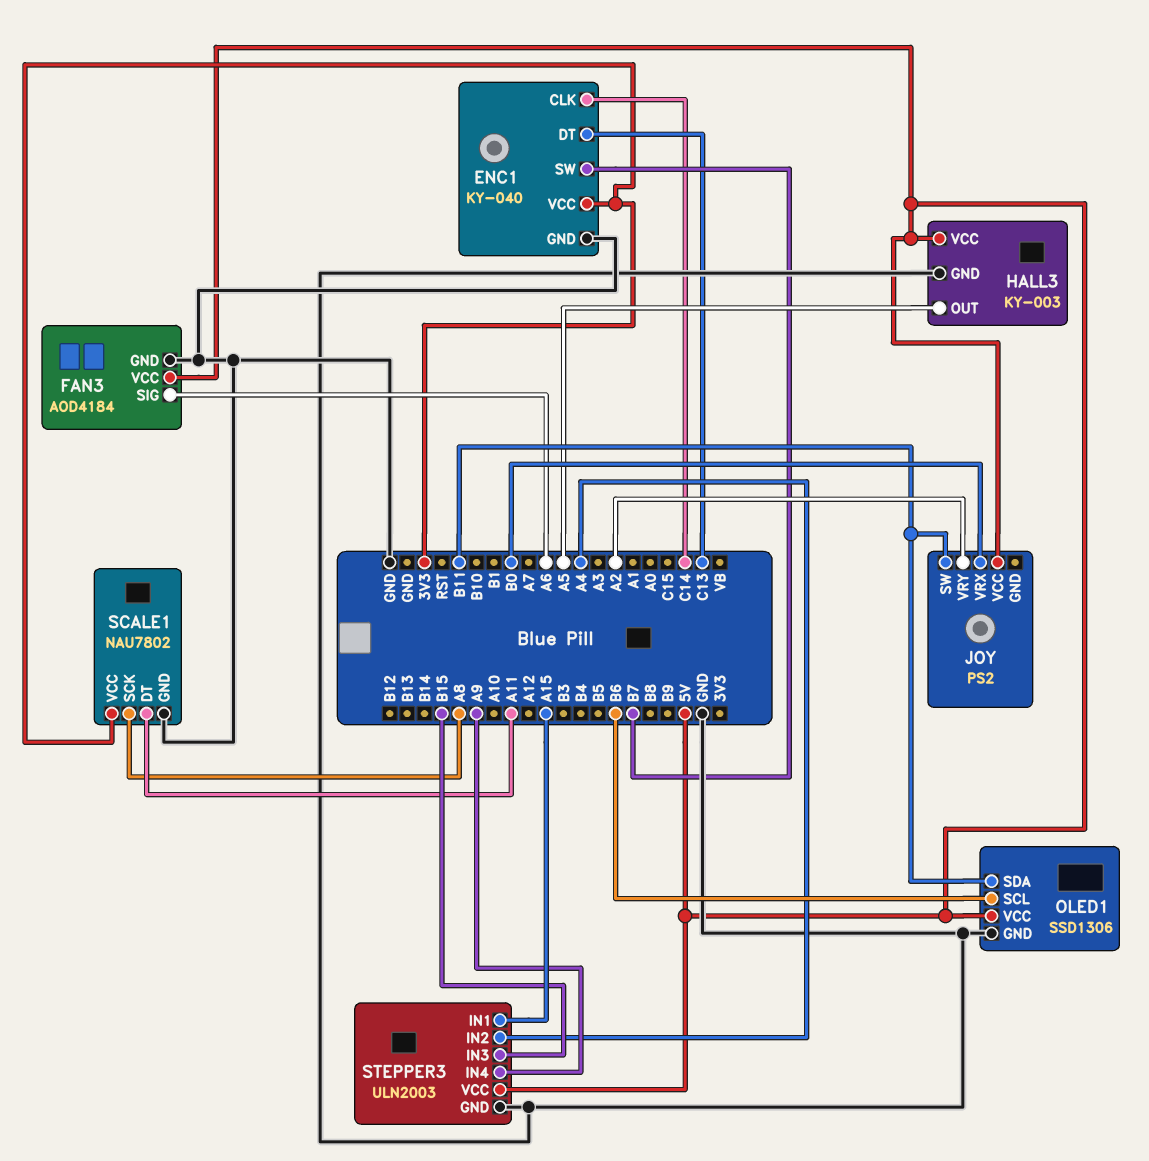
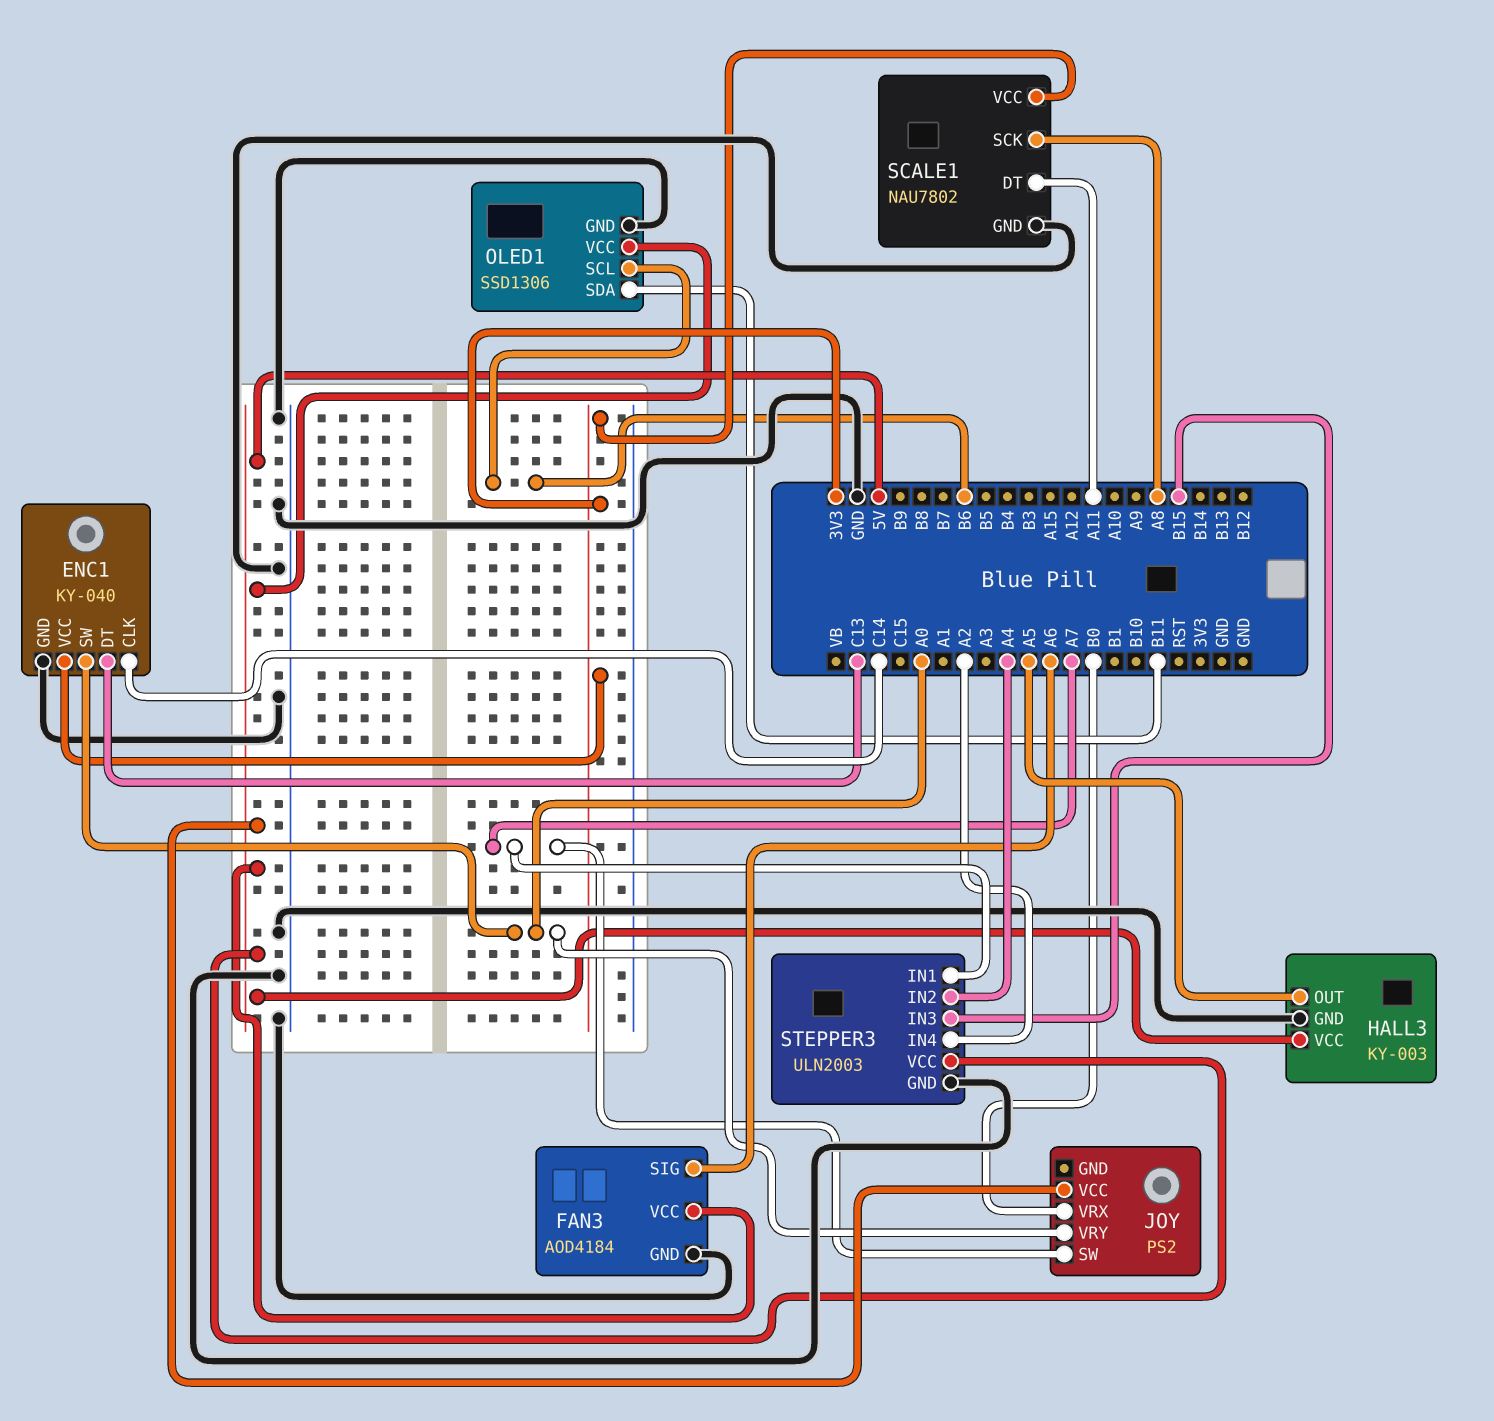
ENC1 pin SW: B7 -> A0
JOY pin SW: B11 -> A7
JOY pin VRY: A2 -> A0
STEPPER3 pin IN1: A15 -> A7
STEPPER3 pin IN4: A9 -> A2

